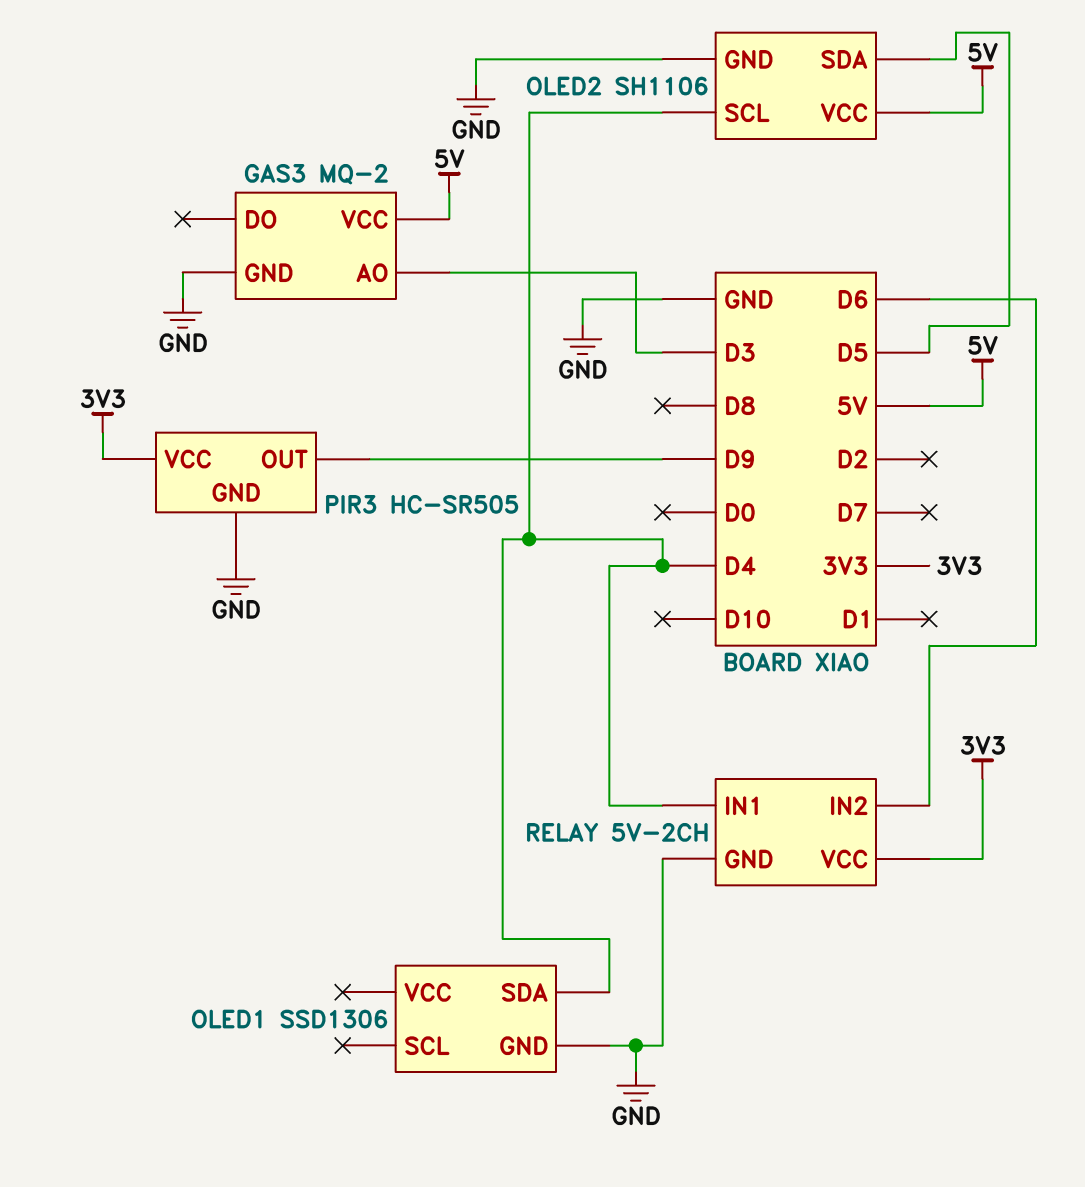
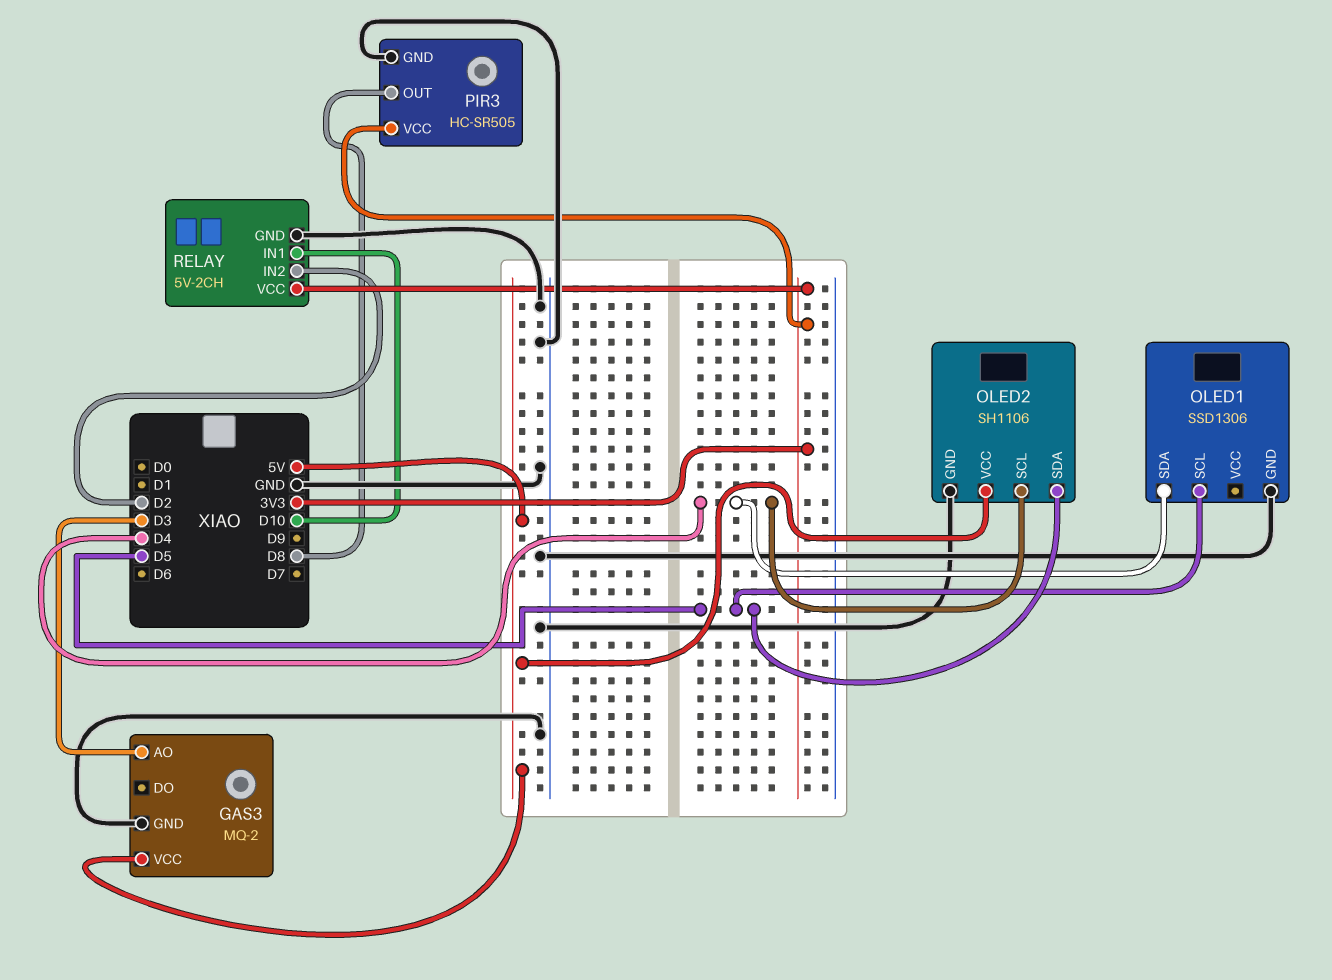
OLED1 pin SCL: none -> D5
PIR3 pin OUT: D9 -> D8
RELAY pin IN1: D4 -> D10
RELAY pin IN2: D6 -> D2

